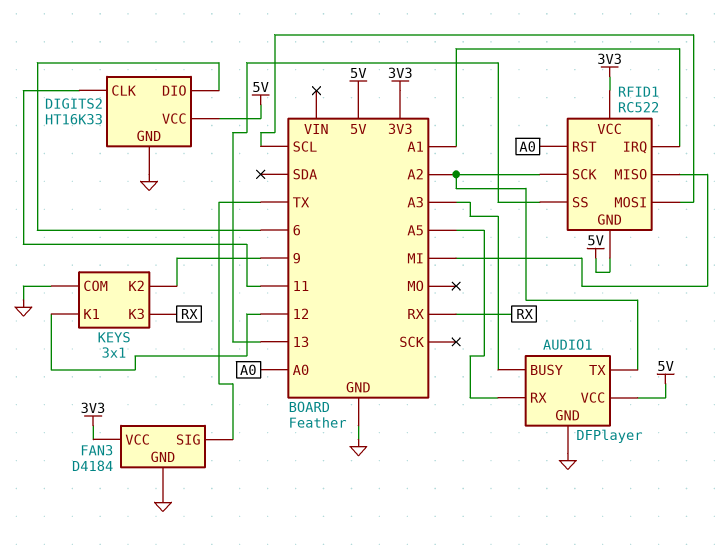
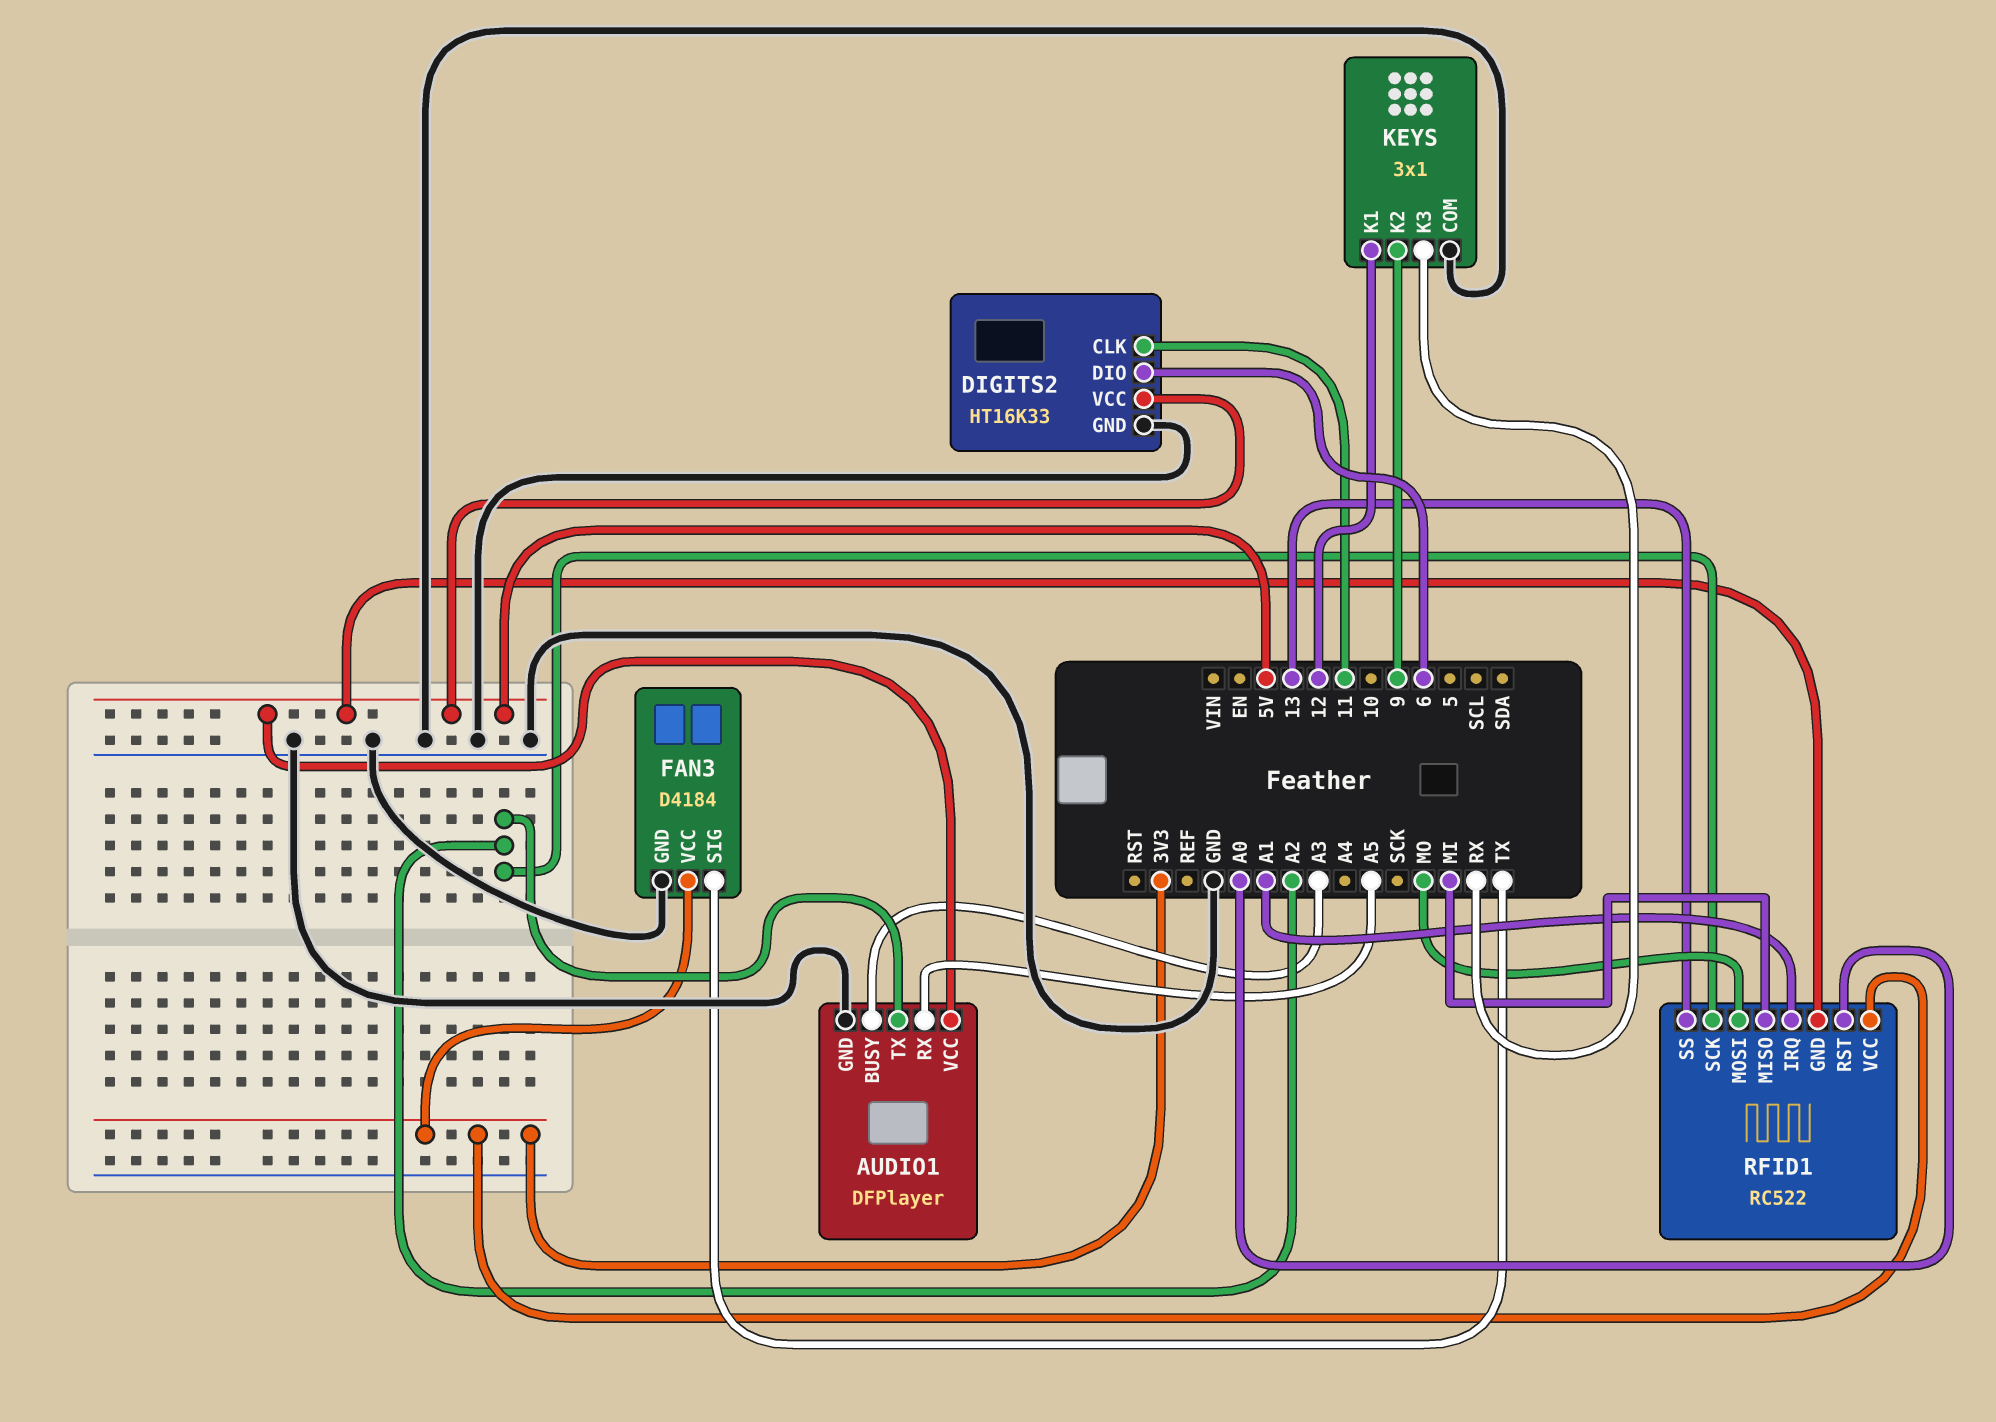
RFID1 pin MOSI: SCL -> MO

